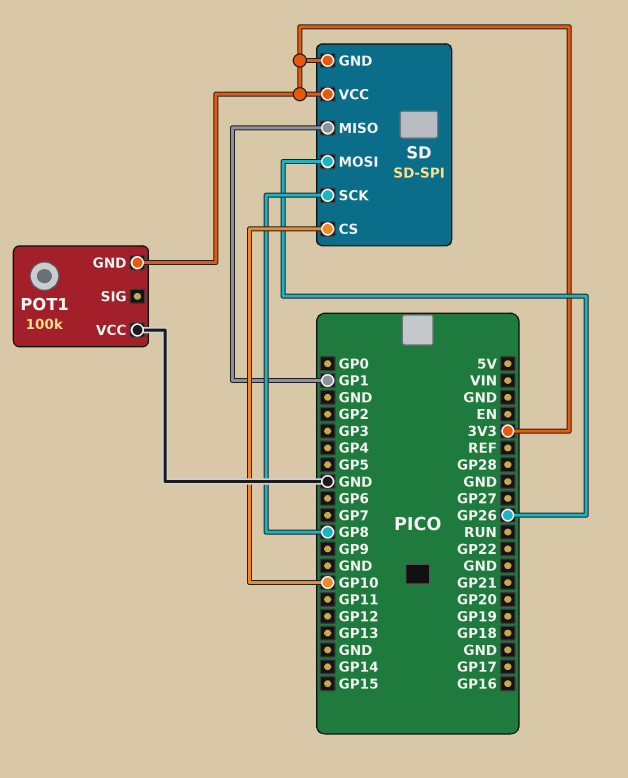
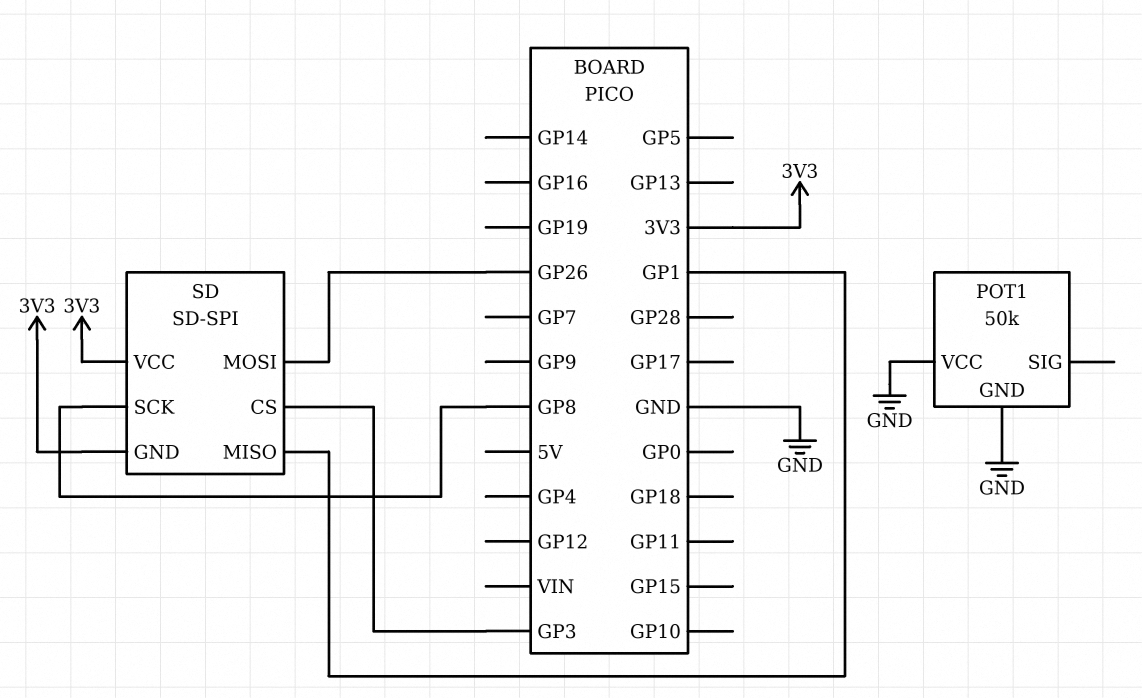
POT1: 100k -> 50k
POT1 pin GND: 3V3 -> GND
SD pin CS: GP10 -> GP3

